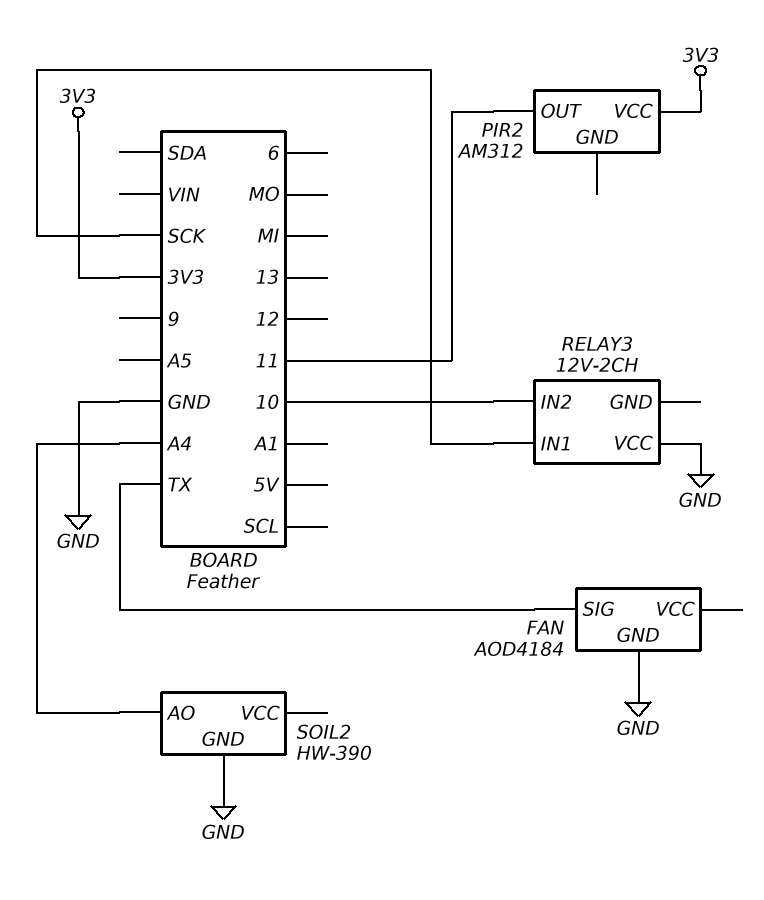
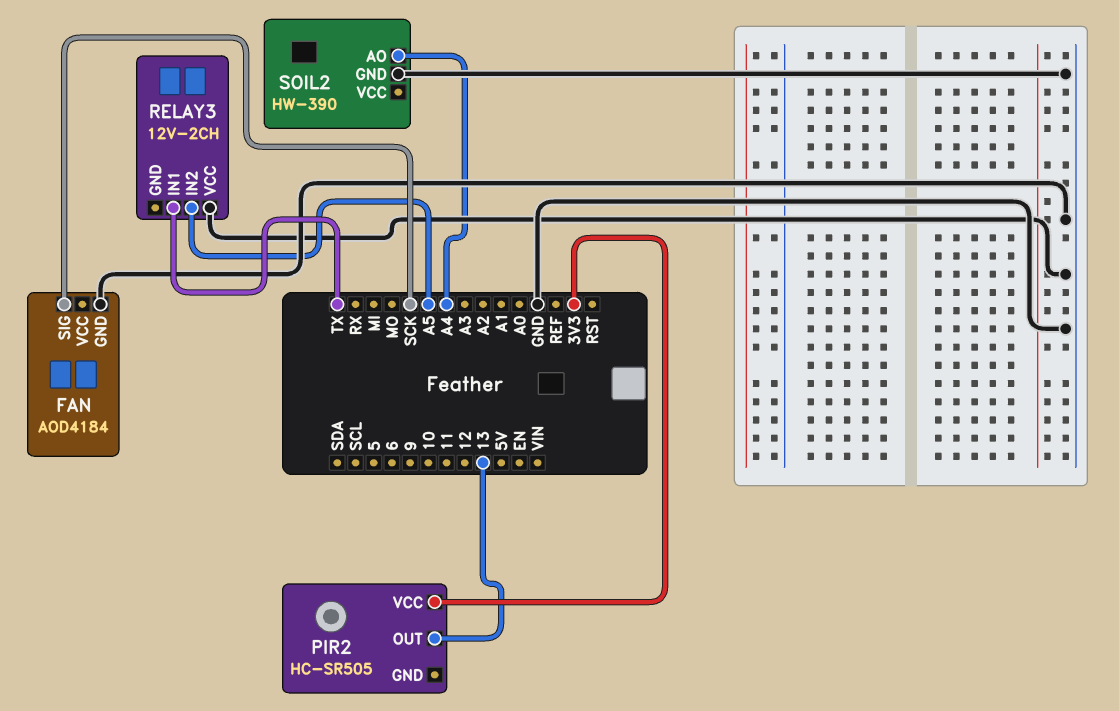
FAN pin SIG: TX -> SCK
PIR2: AM312 -> HC-SR505
PIR2 pin OUT: 11 -> 13
RELAY3 pin IN1: SCK -> TX
RELAY3 pin IN2: 10 -> A5

